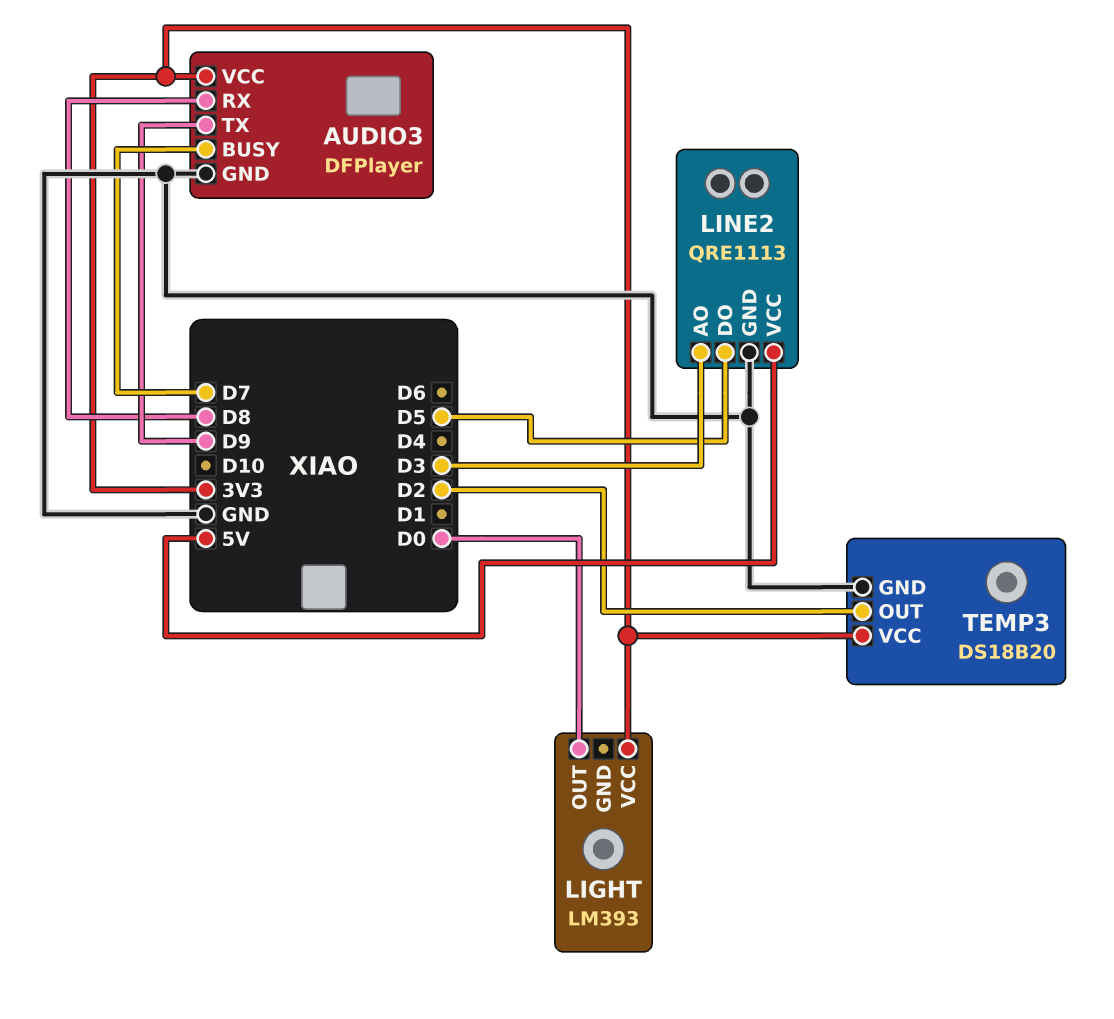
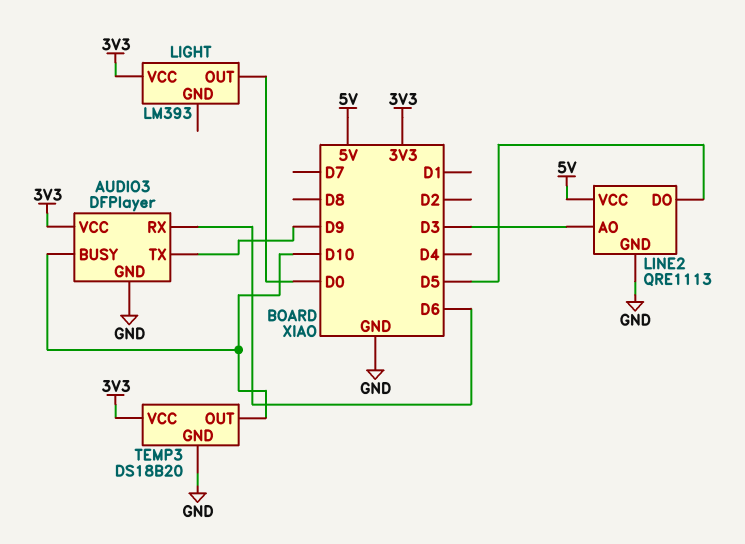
AUDIO3 pin BUSY: D7 -> D10
AUDIO3 pin RX: D8 -> D6
TEMP3 pin OUT: D2 -> D10

